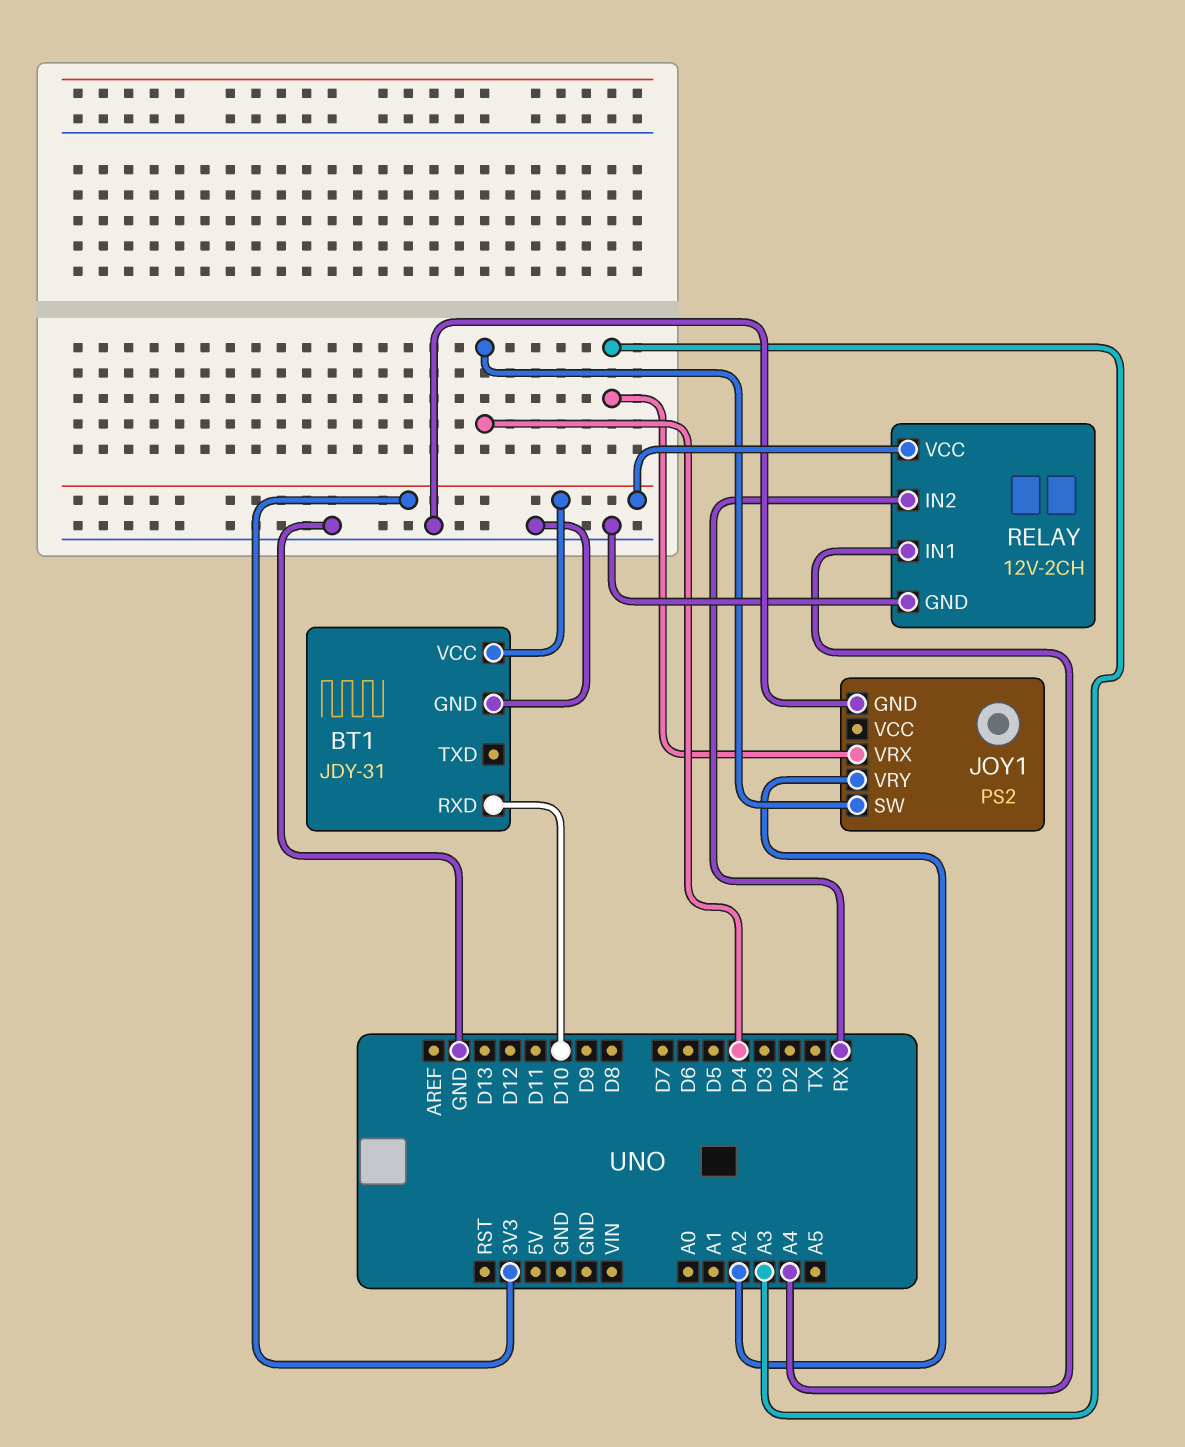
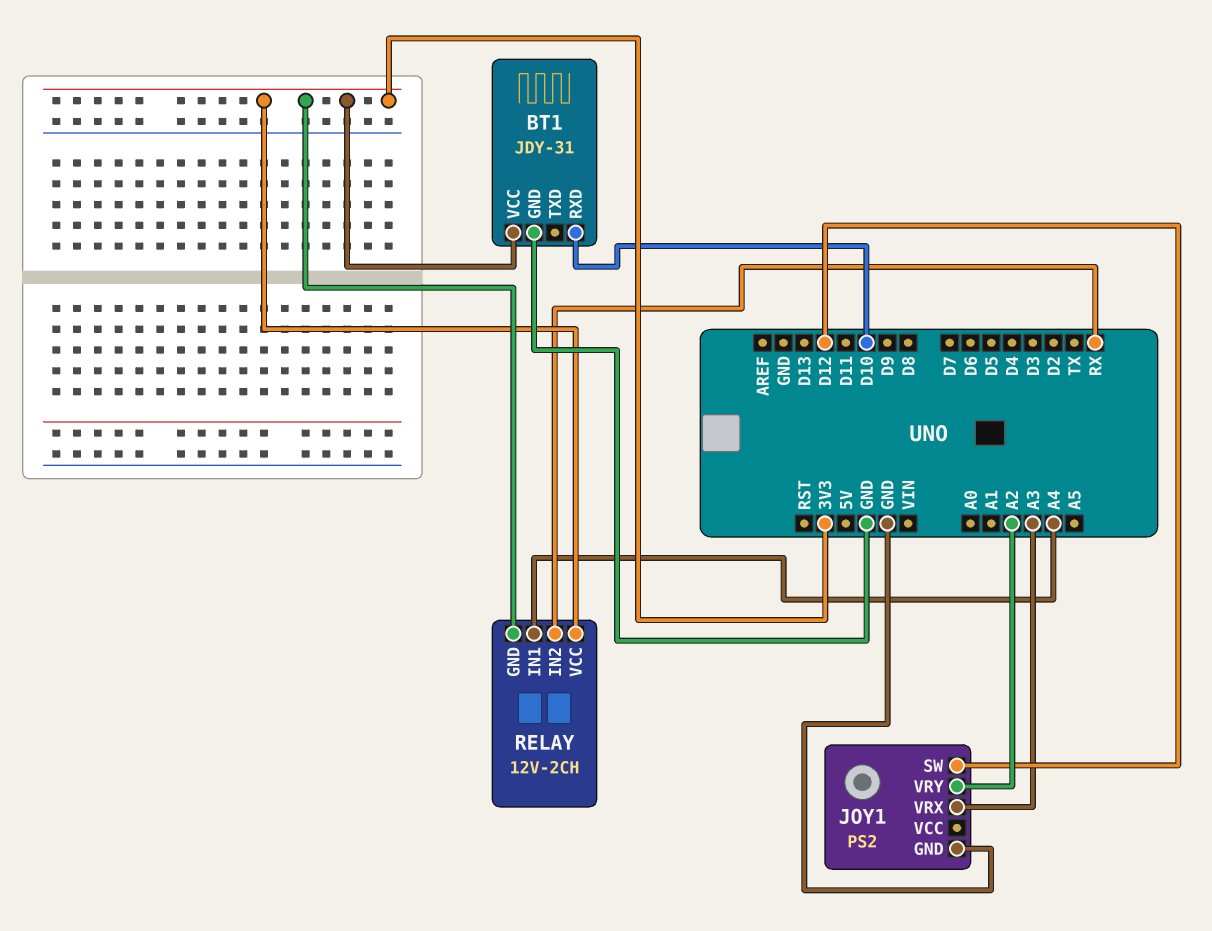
JOY1 pin SW: D4 -> D12
RELAY pin GND: GND -> 3V3

